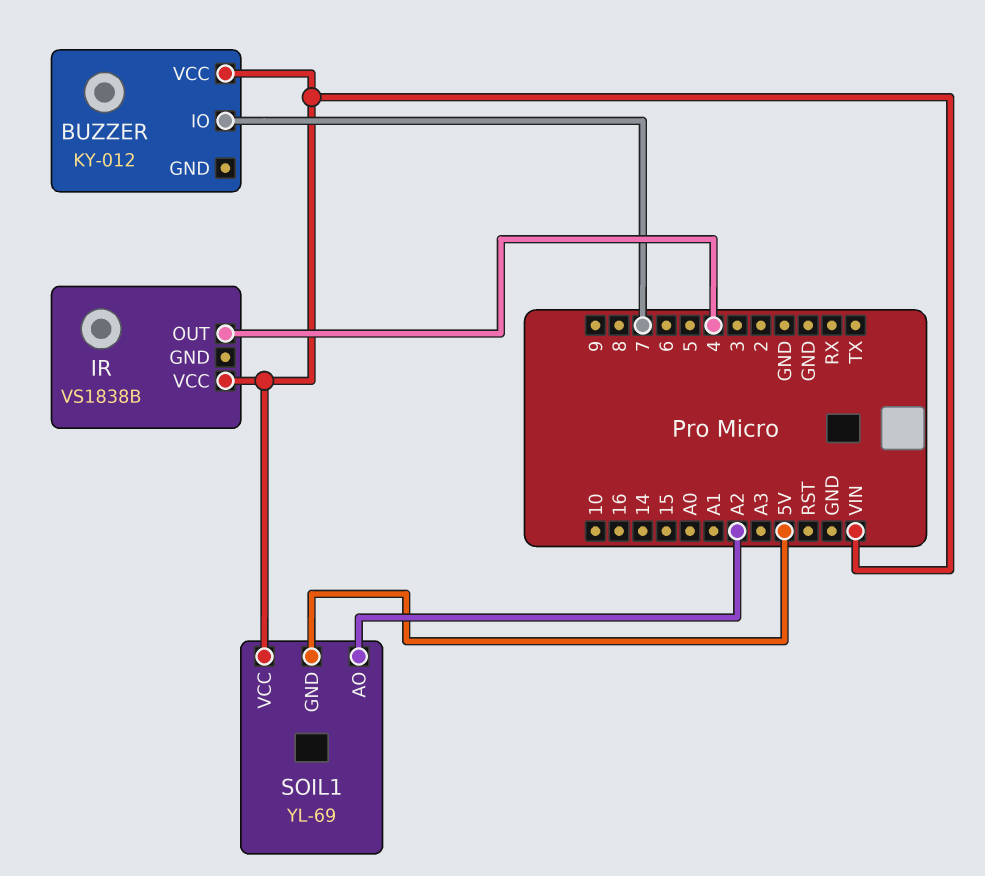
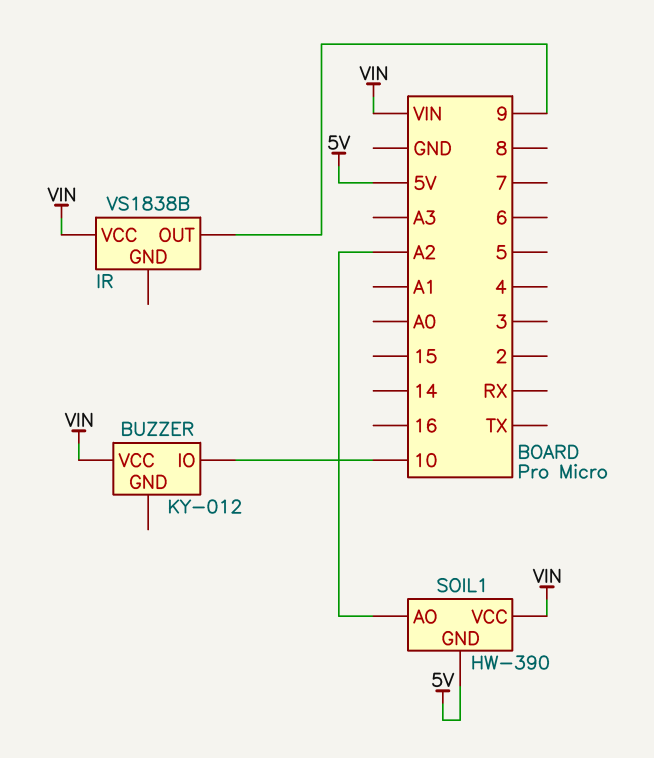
BUZZER pin IO: 7 -> 10
IR pin OUT: 4 -> 9
SOIL1: YL-69 -> HW-390

